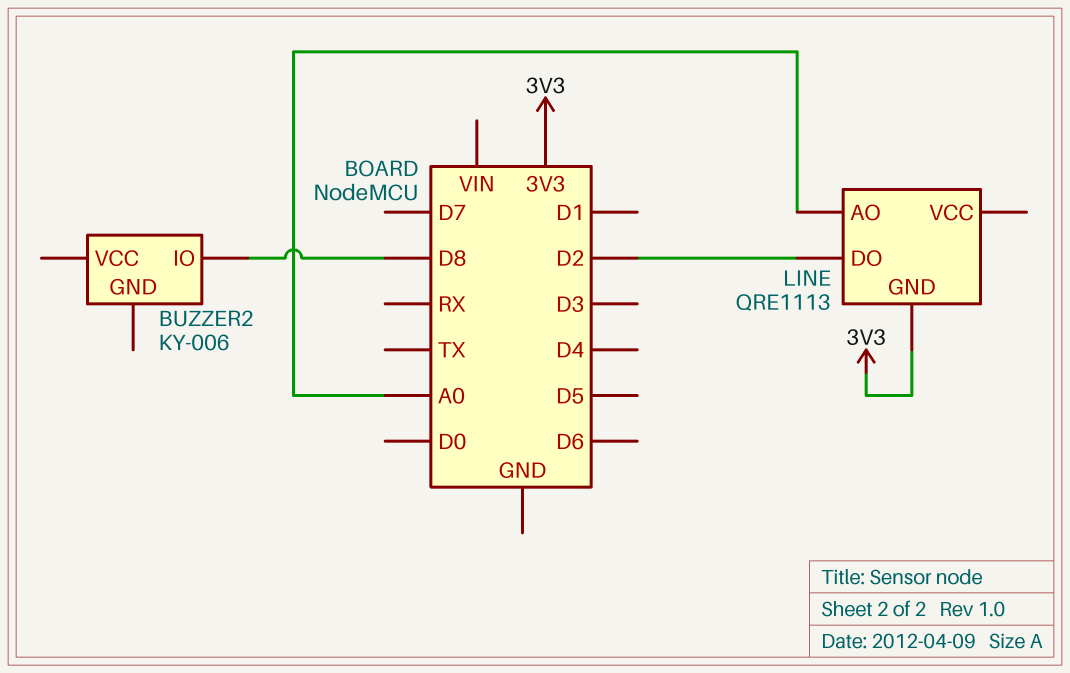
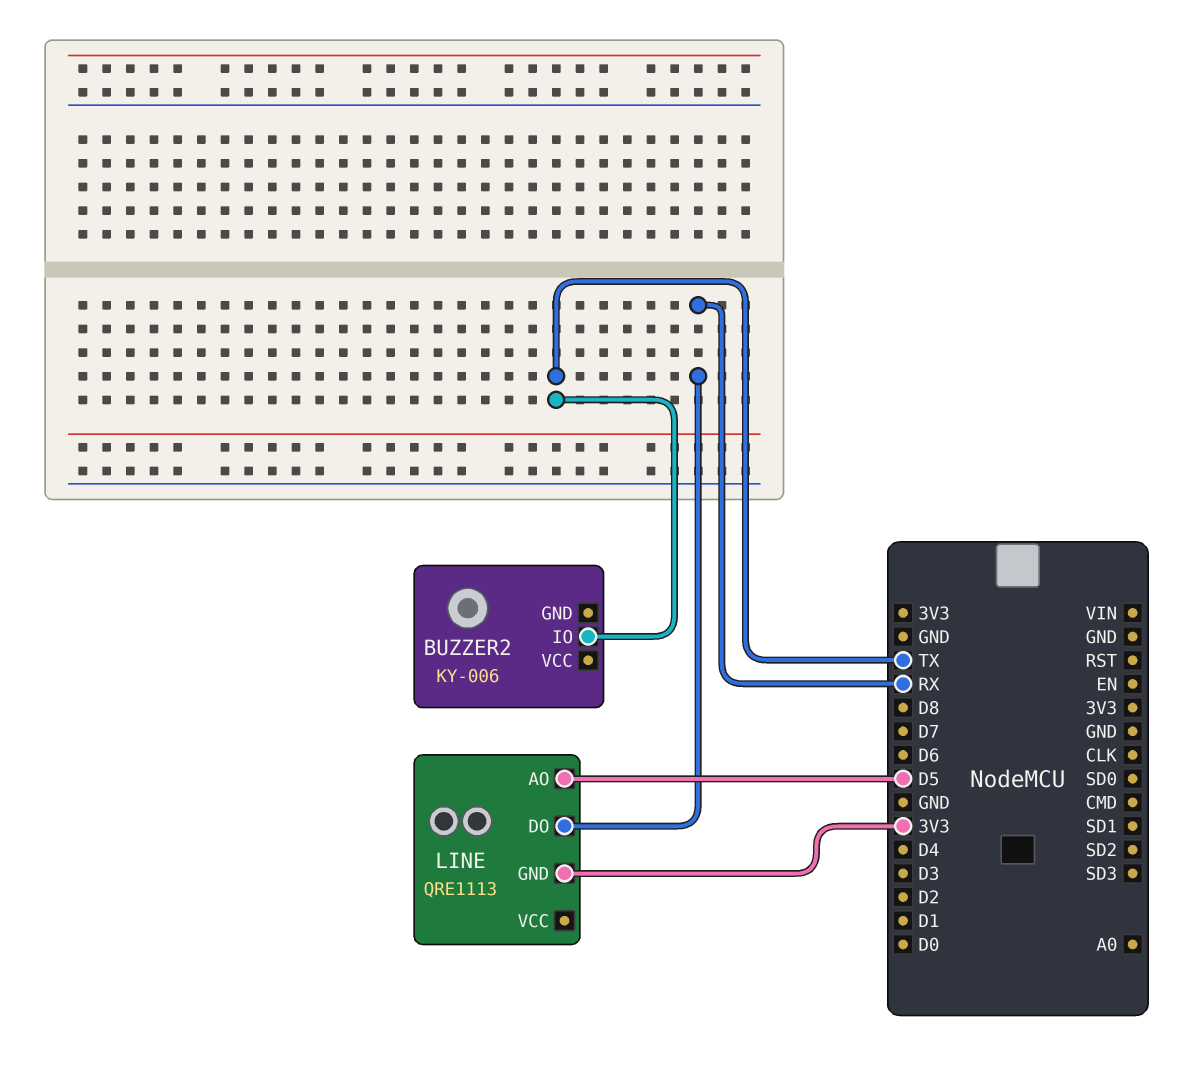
BUZZER2 pin IO: D8 -> TX
LINE pin AO: A0 -> D5
LINE pin DO: D2 -> RX

